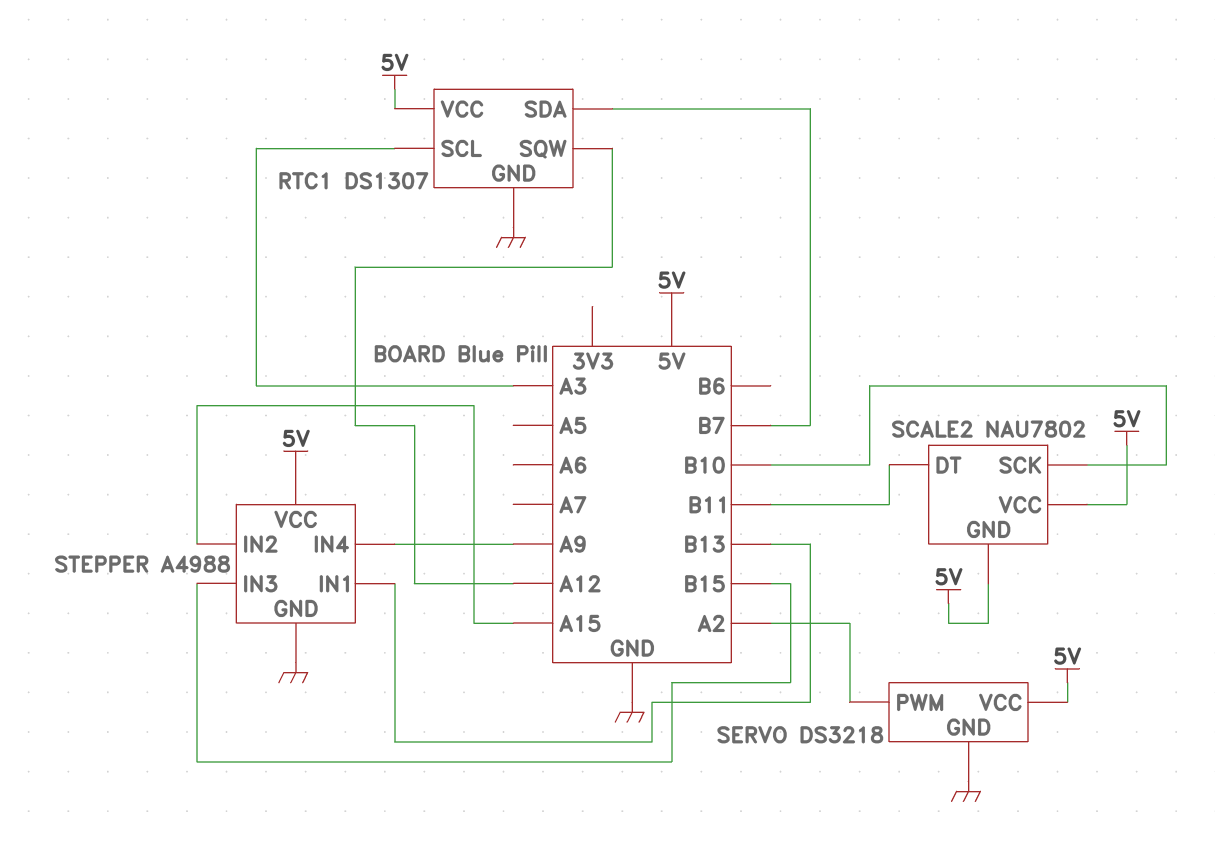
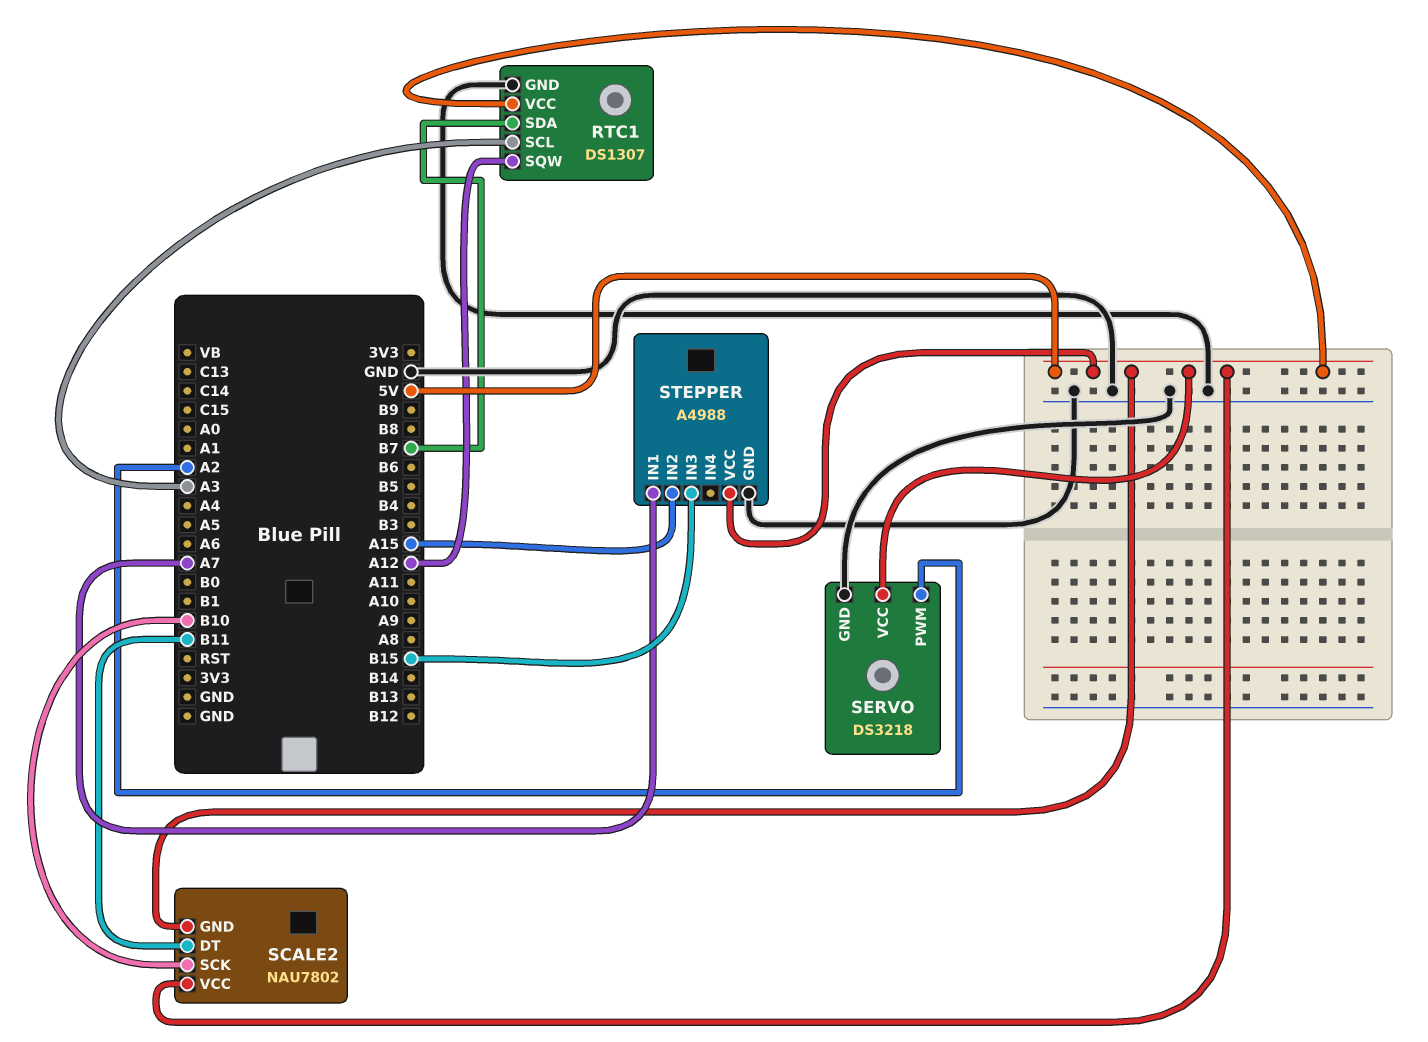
STEPPER pin IN1: B13 -> A7
STEPPER pin IN4: A9 -> none

